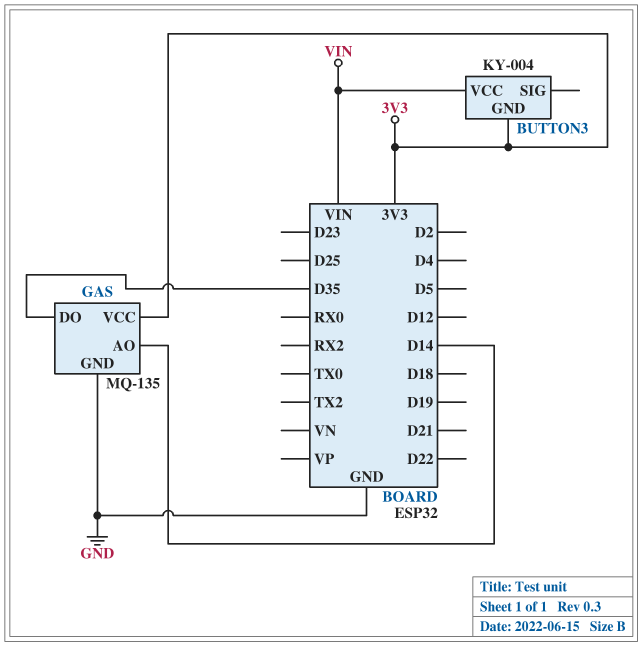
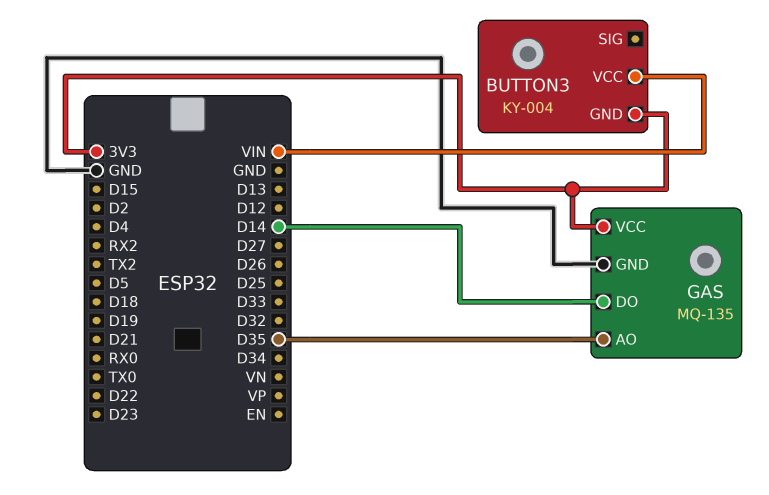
GAS pin AO: D14 -> D35
GAS pin DO: D35 -> D14

